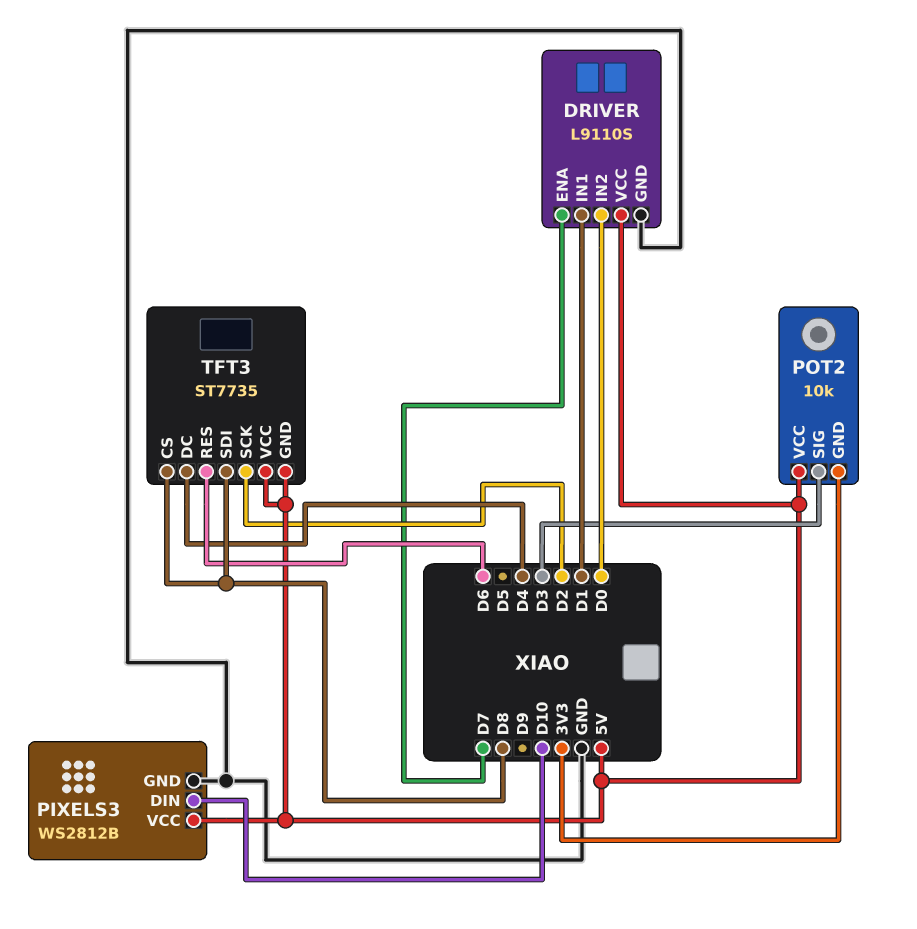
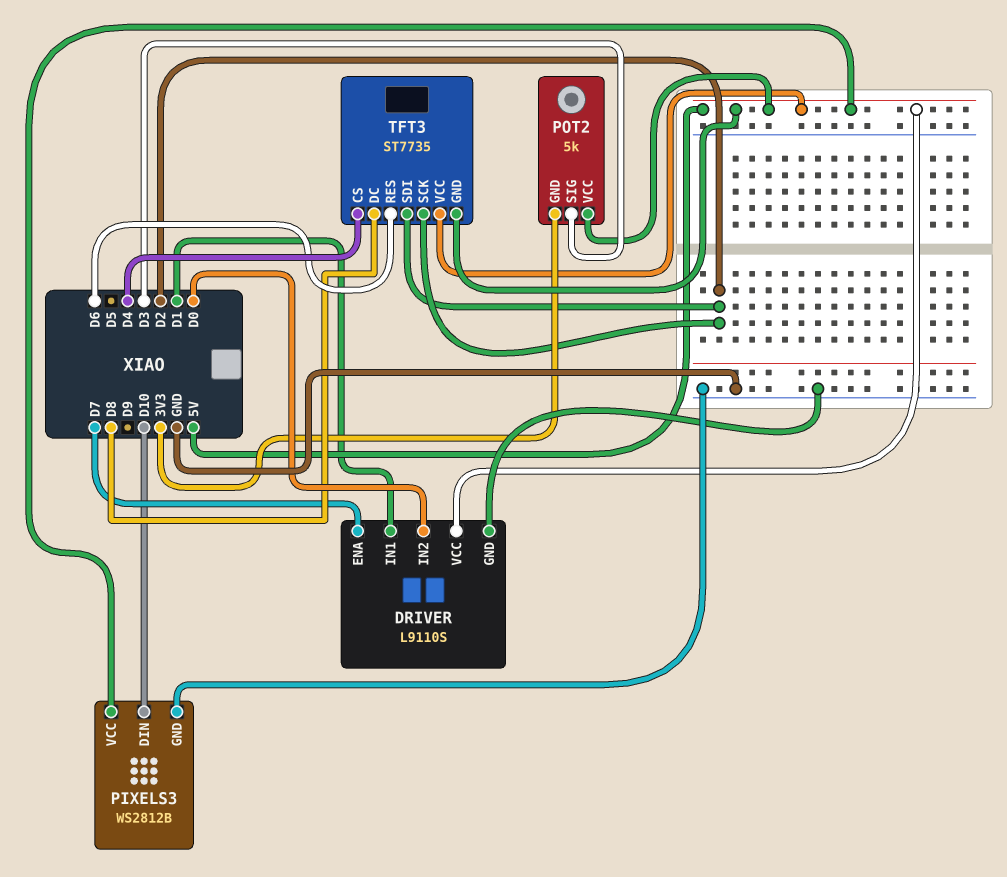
POT2: 10k -> 5k
TFT3 pin CS: D8 -> D4
TFT3 pin DC: D4 -> D8
TFT3 pin SDI: D8 -> D2

